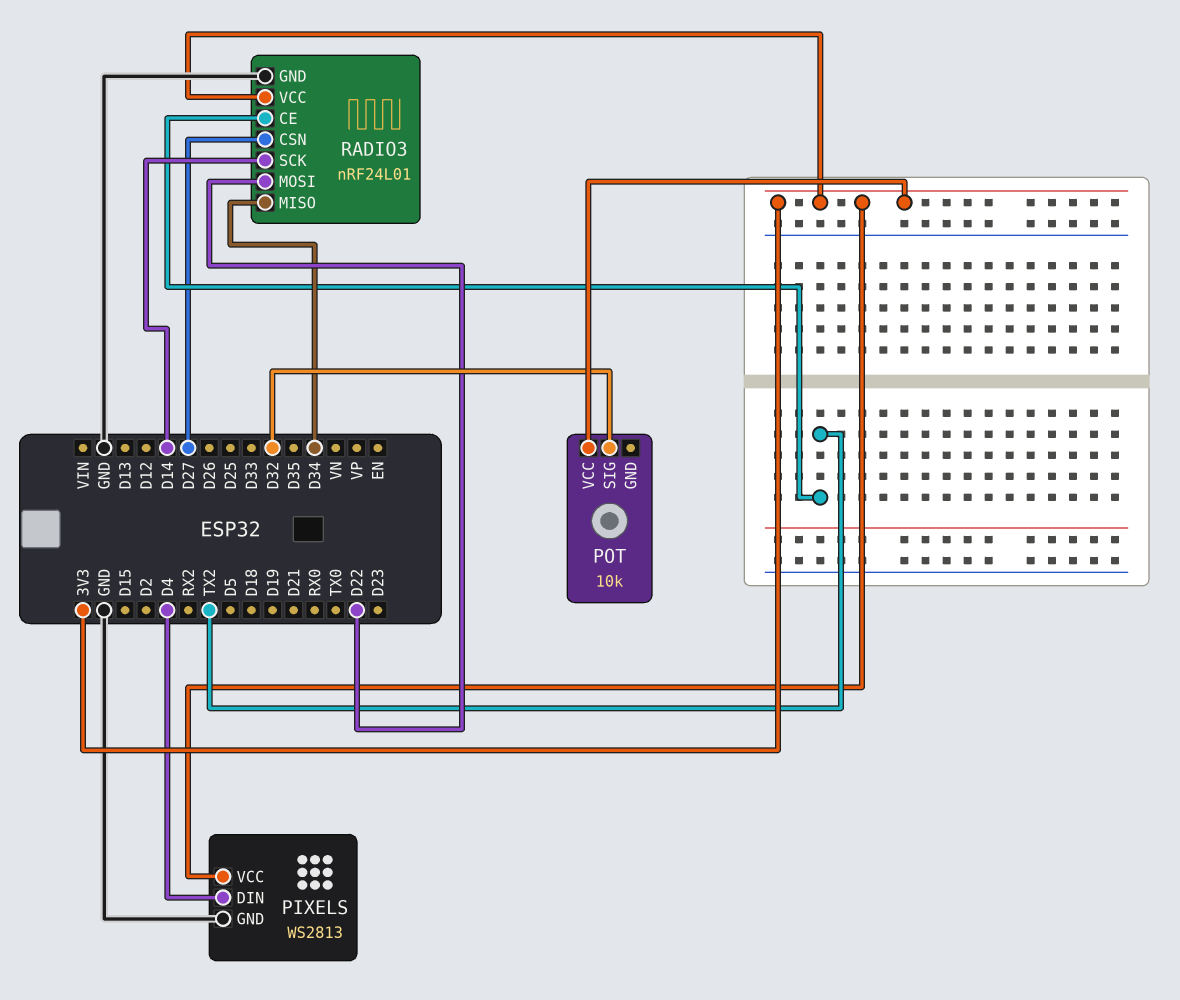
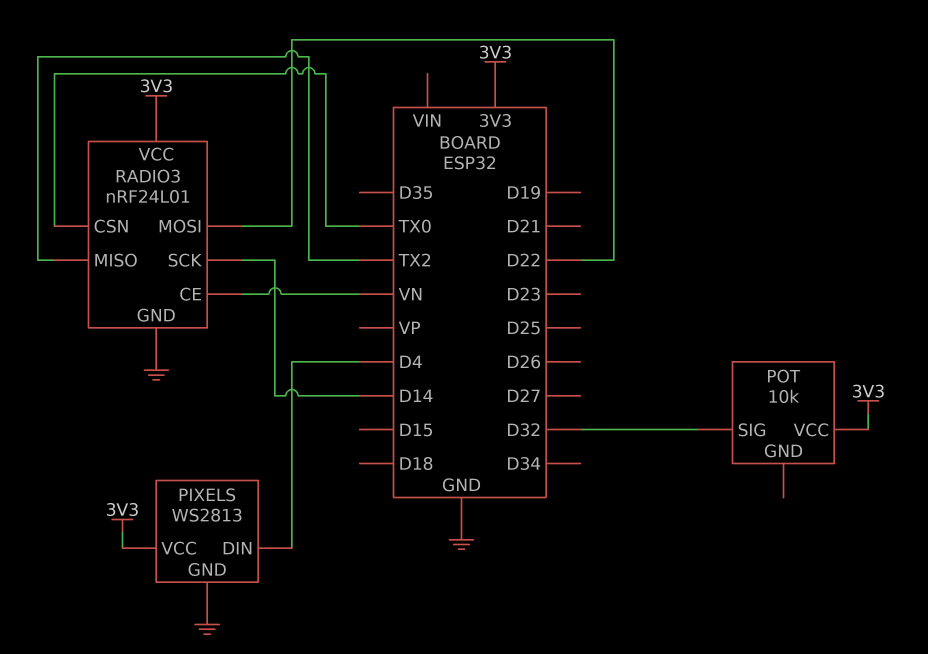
RADIO3 pin CE: TX2 -> VN
RADIO3 pin CSN: D27 -> TX0
RADIO3 pin MISO: D34 -> TX2

